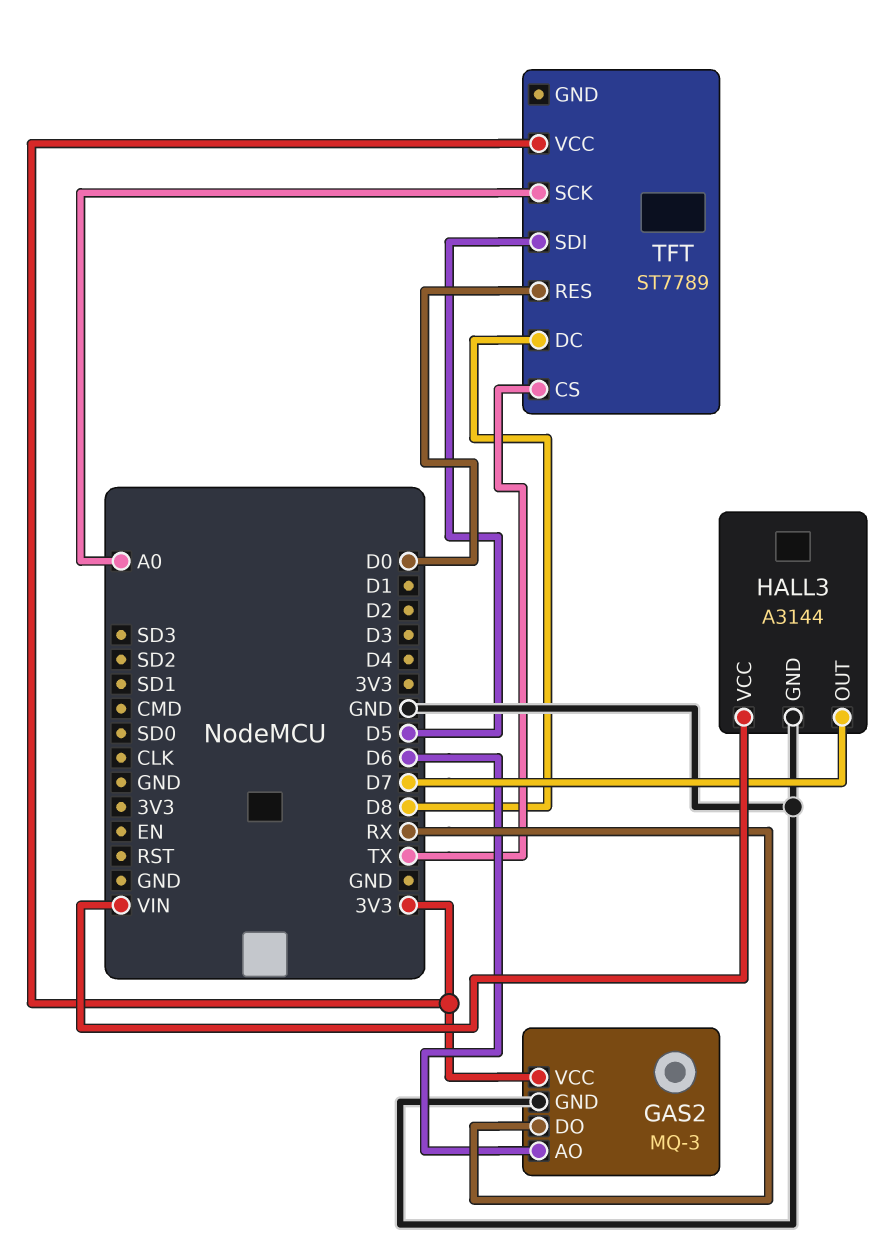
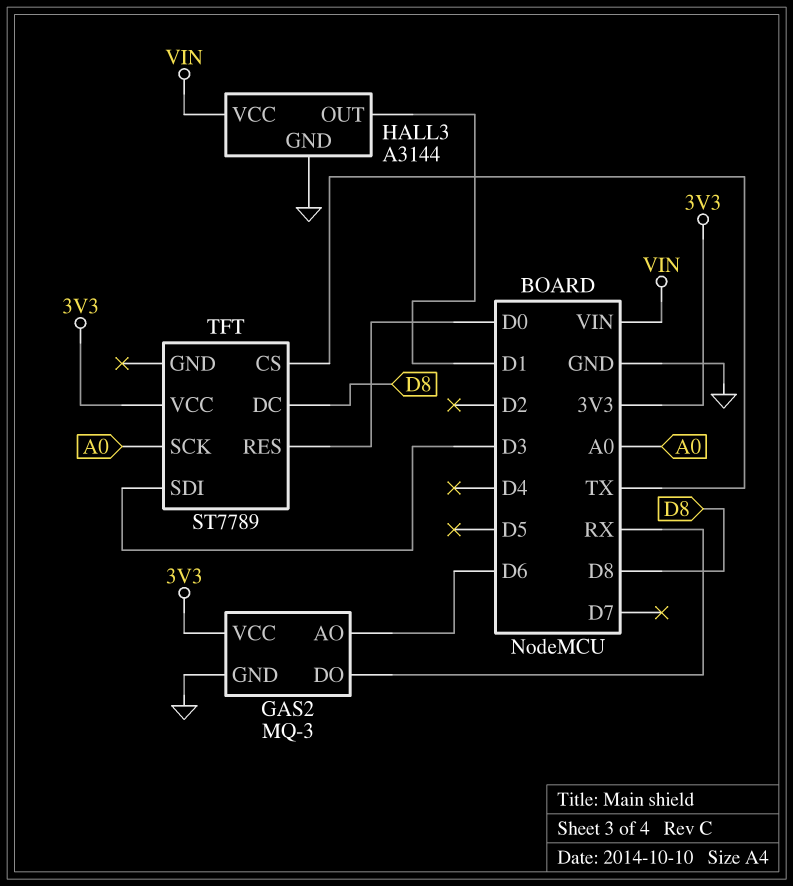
HALL3 pin OUT: D7 -> D1
TFT pin SDI: D5 -> D3

